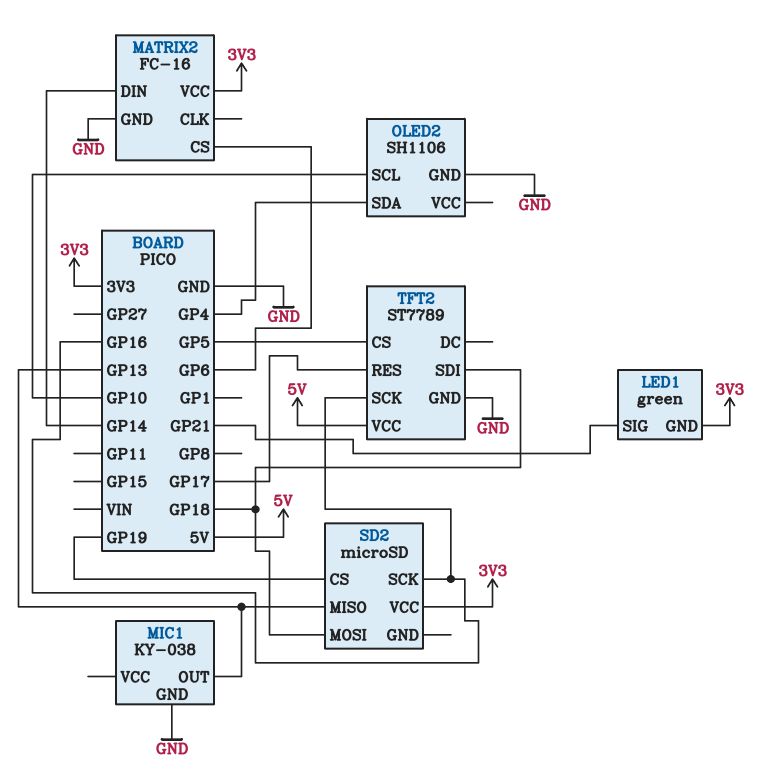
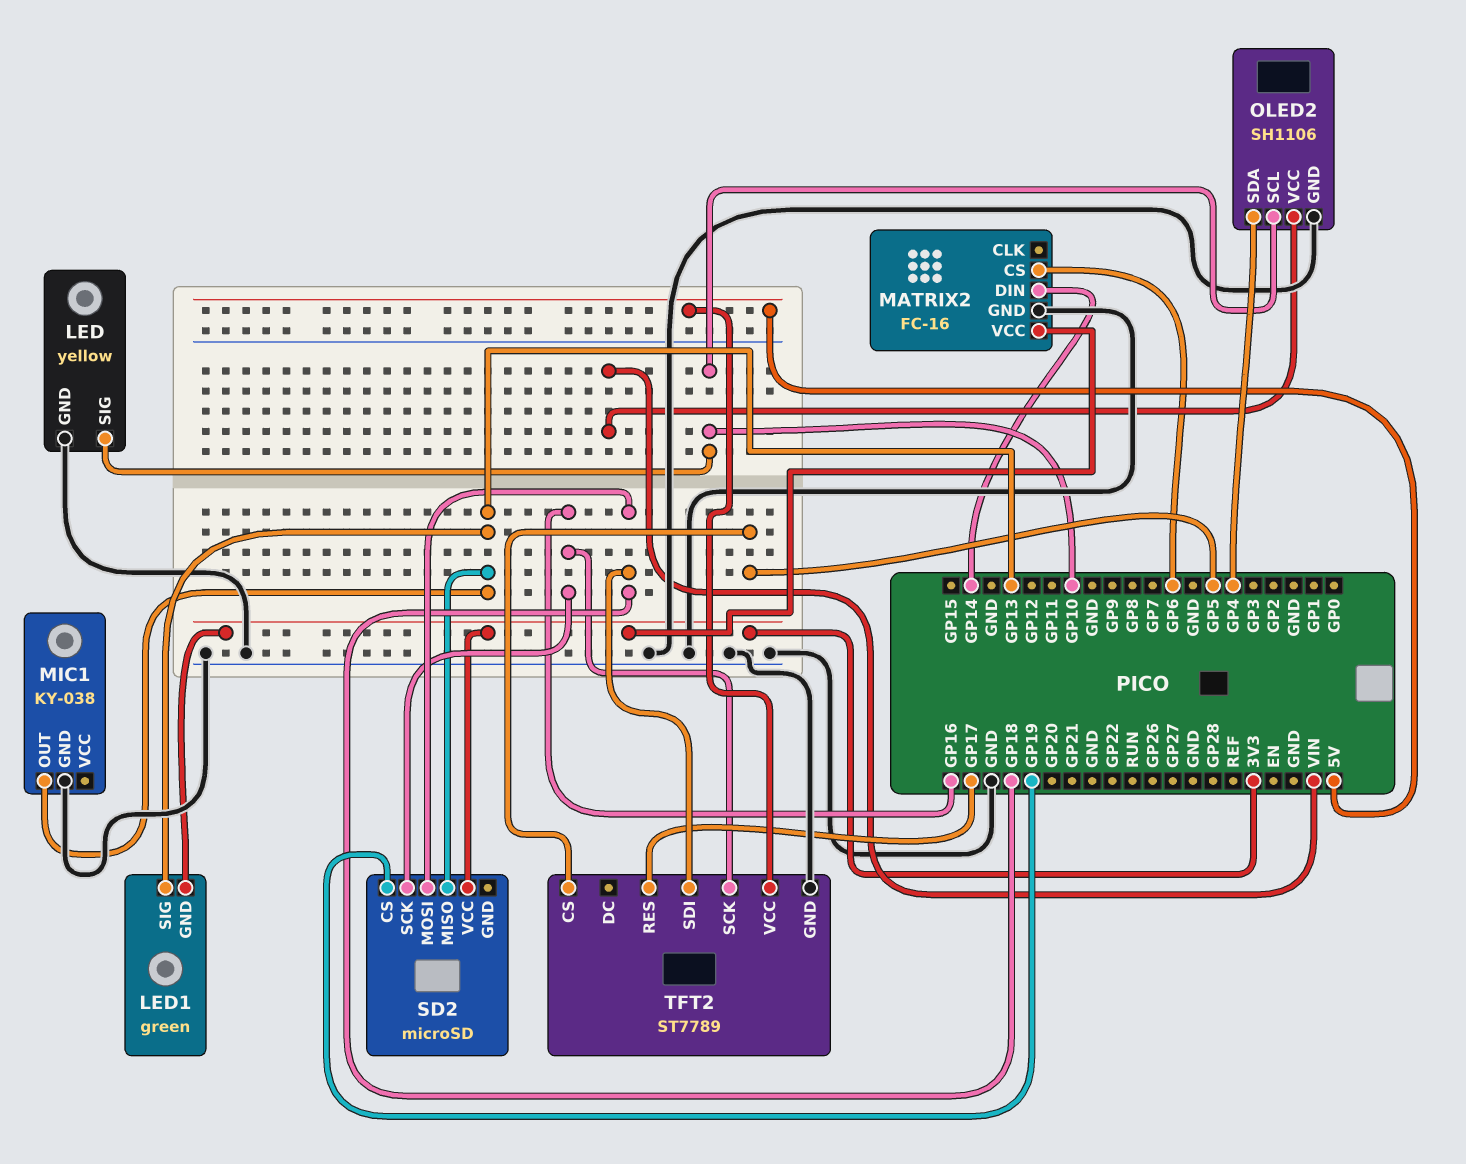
LED: none -> yellow
LED pin GND: none -> GND
LED pin SIG: none -> GP10
LED1 pin SIG: GP21 -> GP13
OLED2 pin VCC: none -> VIN

